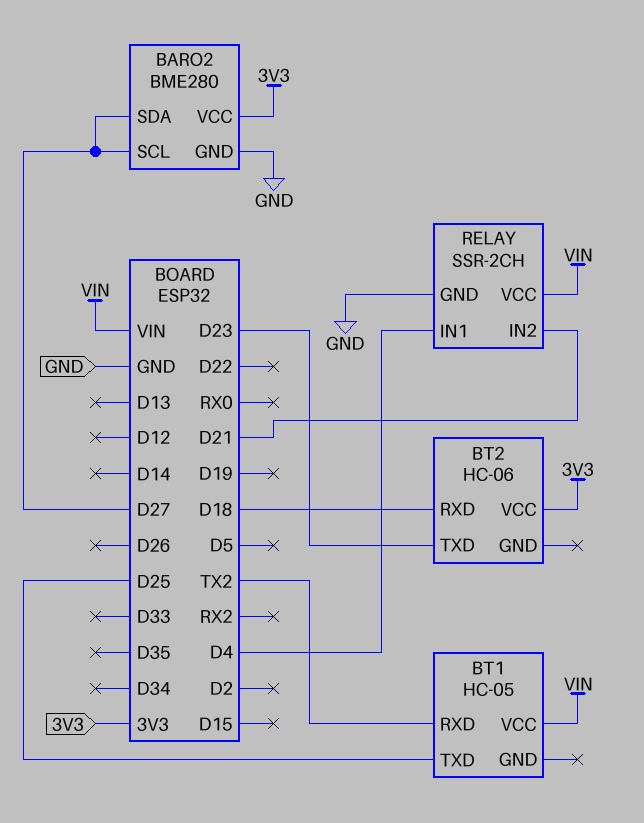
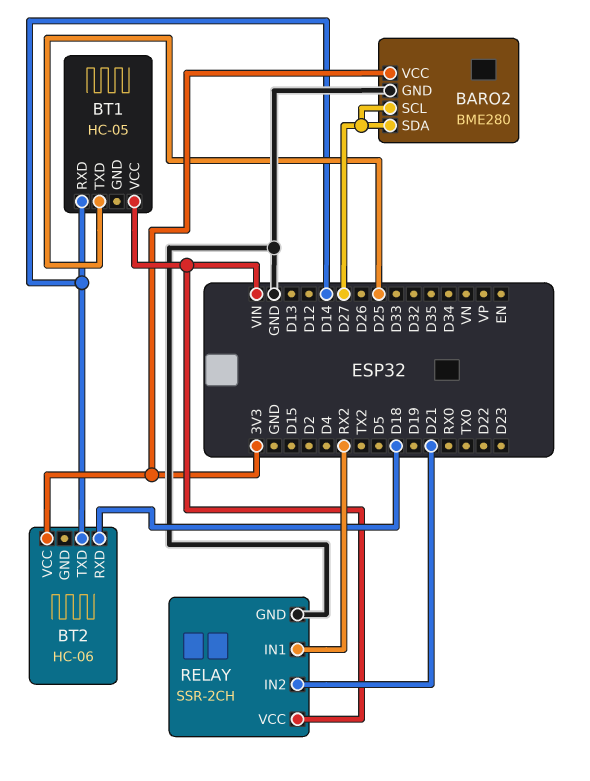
BT1 pin RXD: TX2 -> D14
BT2 pin TXD: D23 -> D14
RELAY pin IN1: D4 -> RX2

